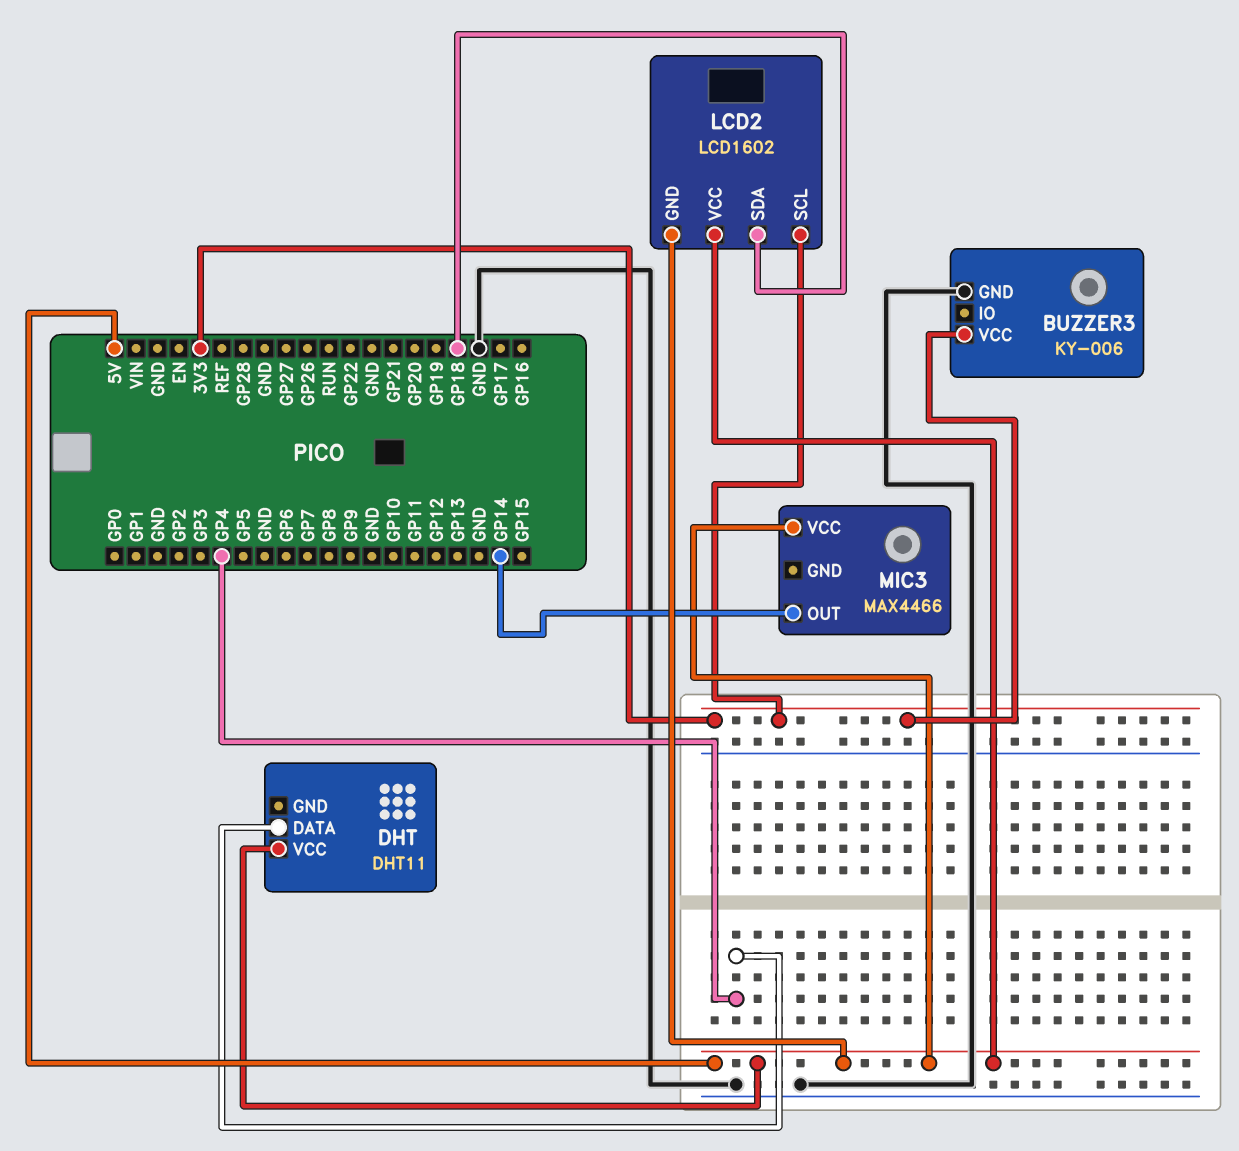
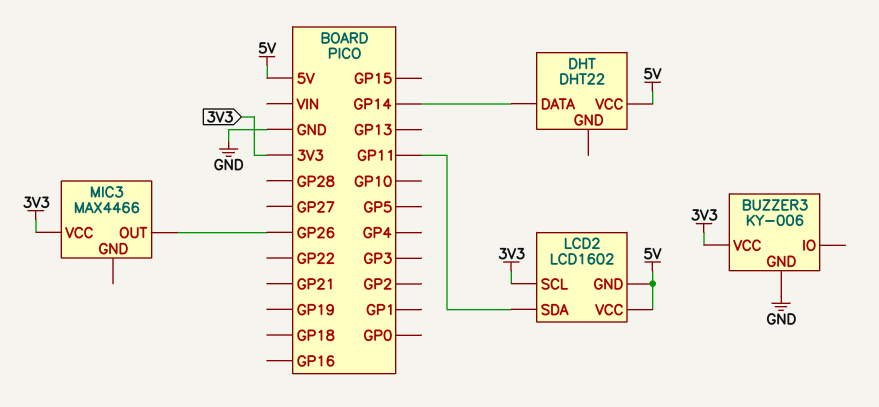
DHT: DHT11 -> DHT22
DHT pin DATA: GP4 -> GP14
LCD2 pin SDA: GP18 -> GP11
MIC3 pin OUT: GP14 -> GP26
MIC3 pin VCC: 5V -> 3V3

